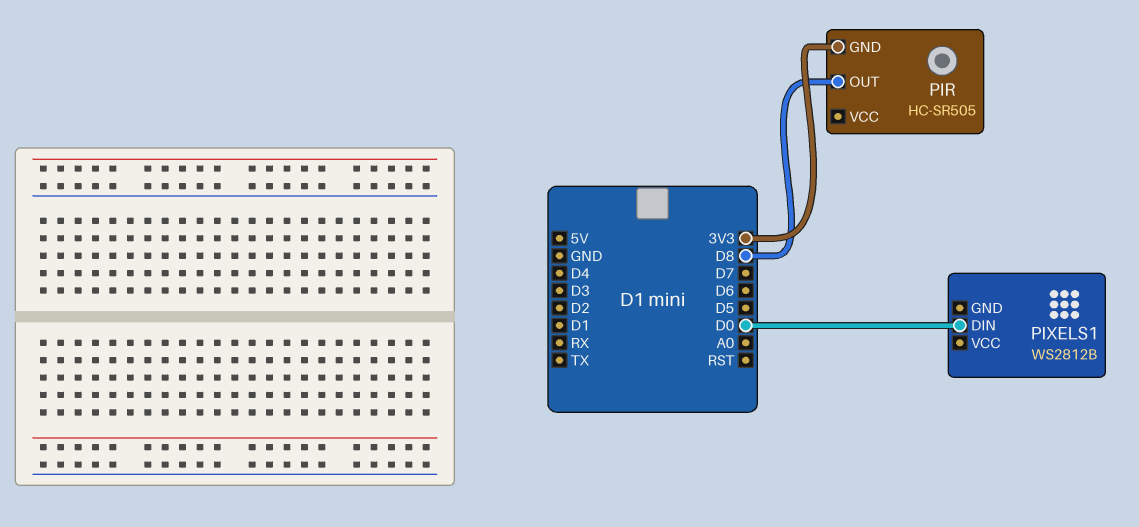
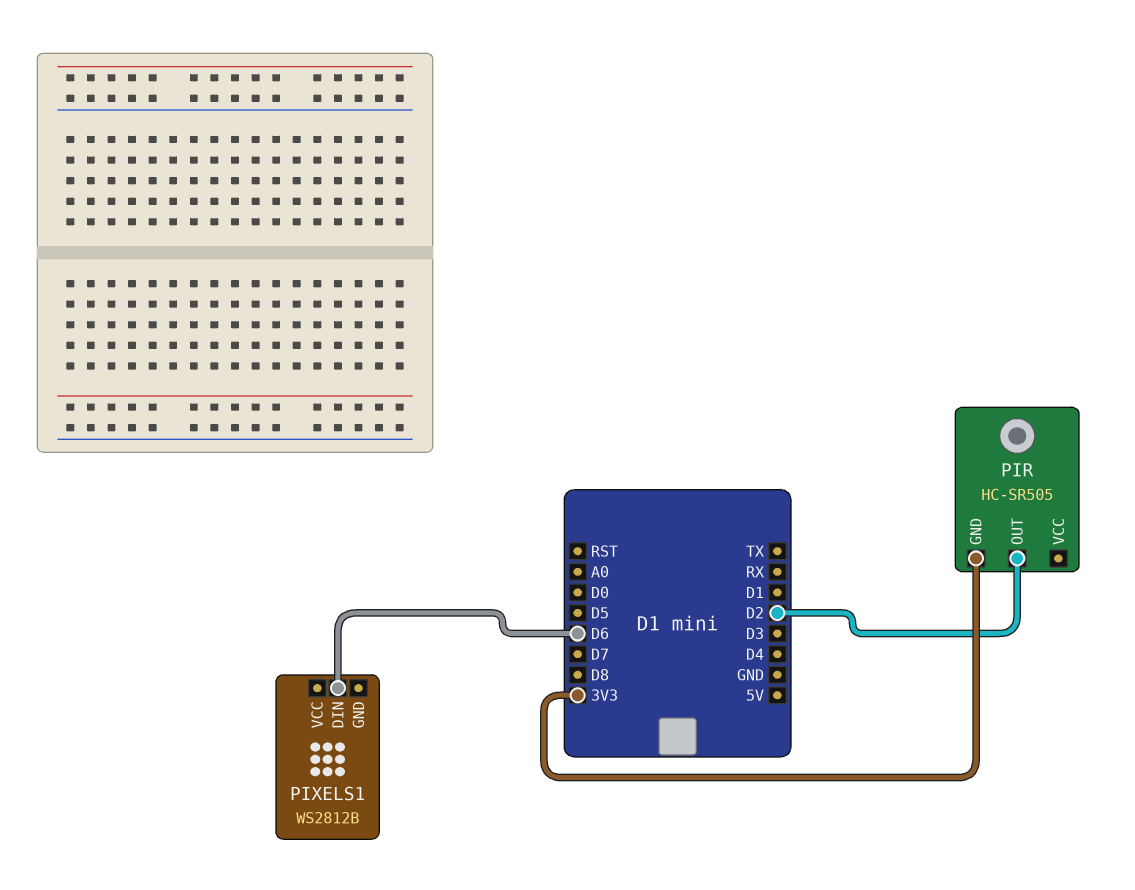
PIR pin OUT: D8 -> D2
PIXELS1 pin DIN: D0 -> D6

